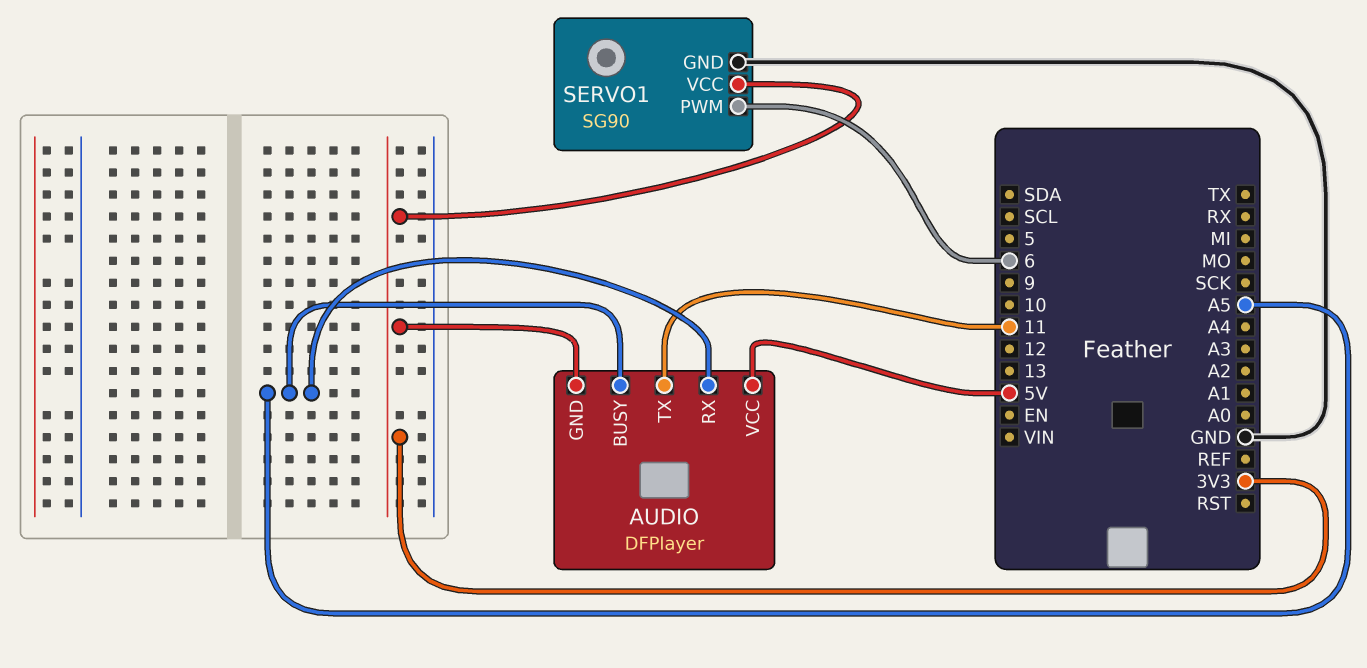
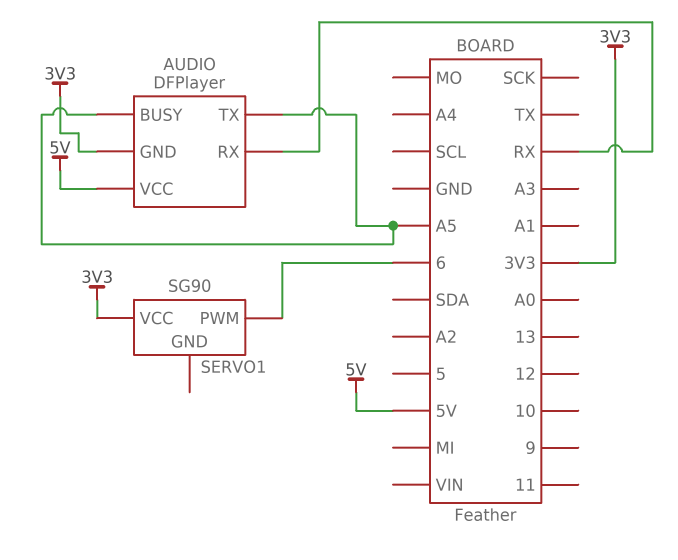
AUDIO pin RX: A5 -> RX
AUDIO pin TX: 11 -> A5
SERVO1 pin GND: GND -> none

